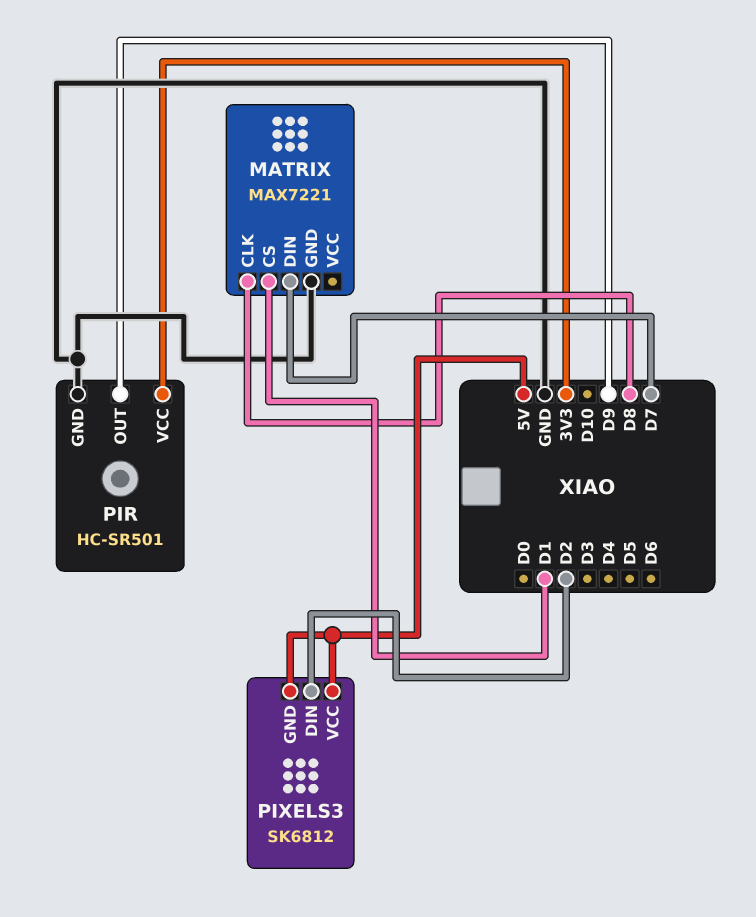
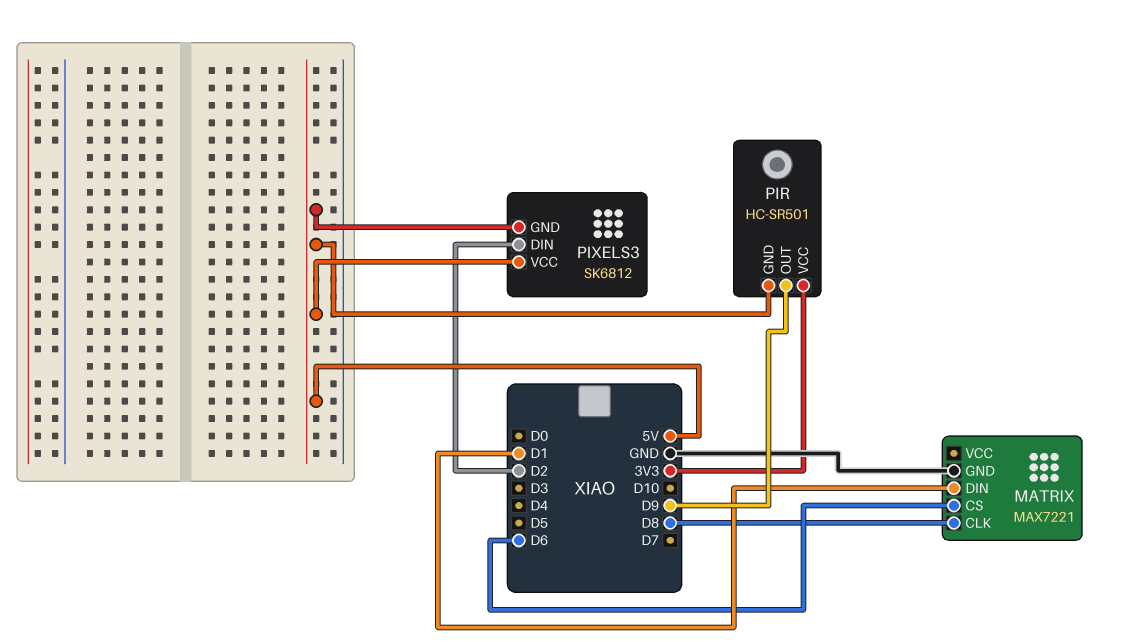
MATRIX pin CS: D1 -> D6
MATRIX pin DIN: D7 -> D1
PIR pin GND: GND -> 5V

